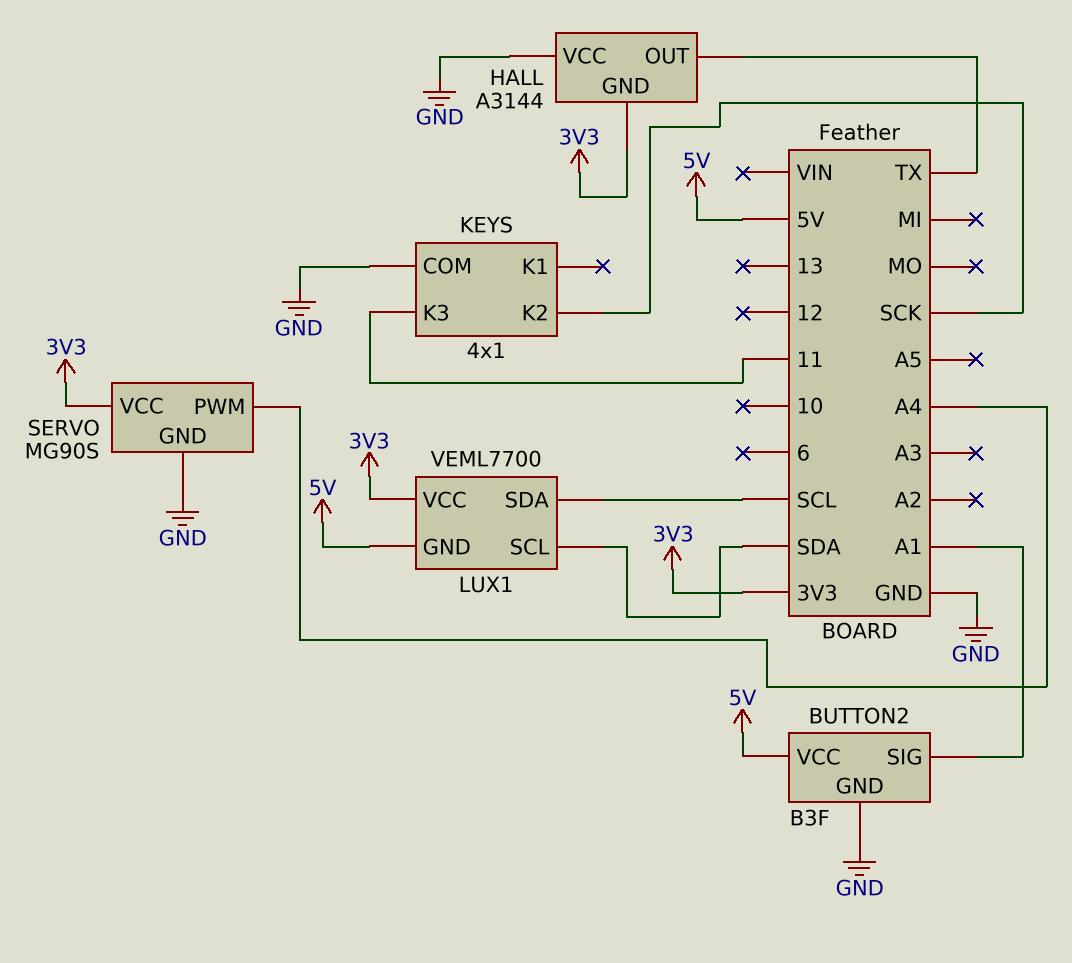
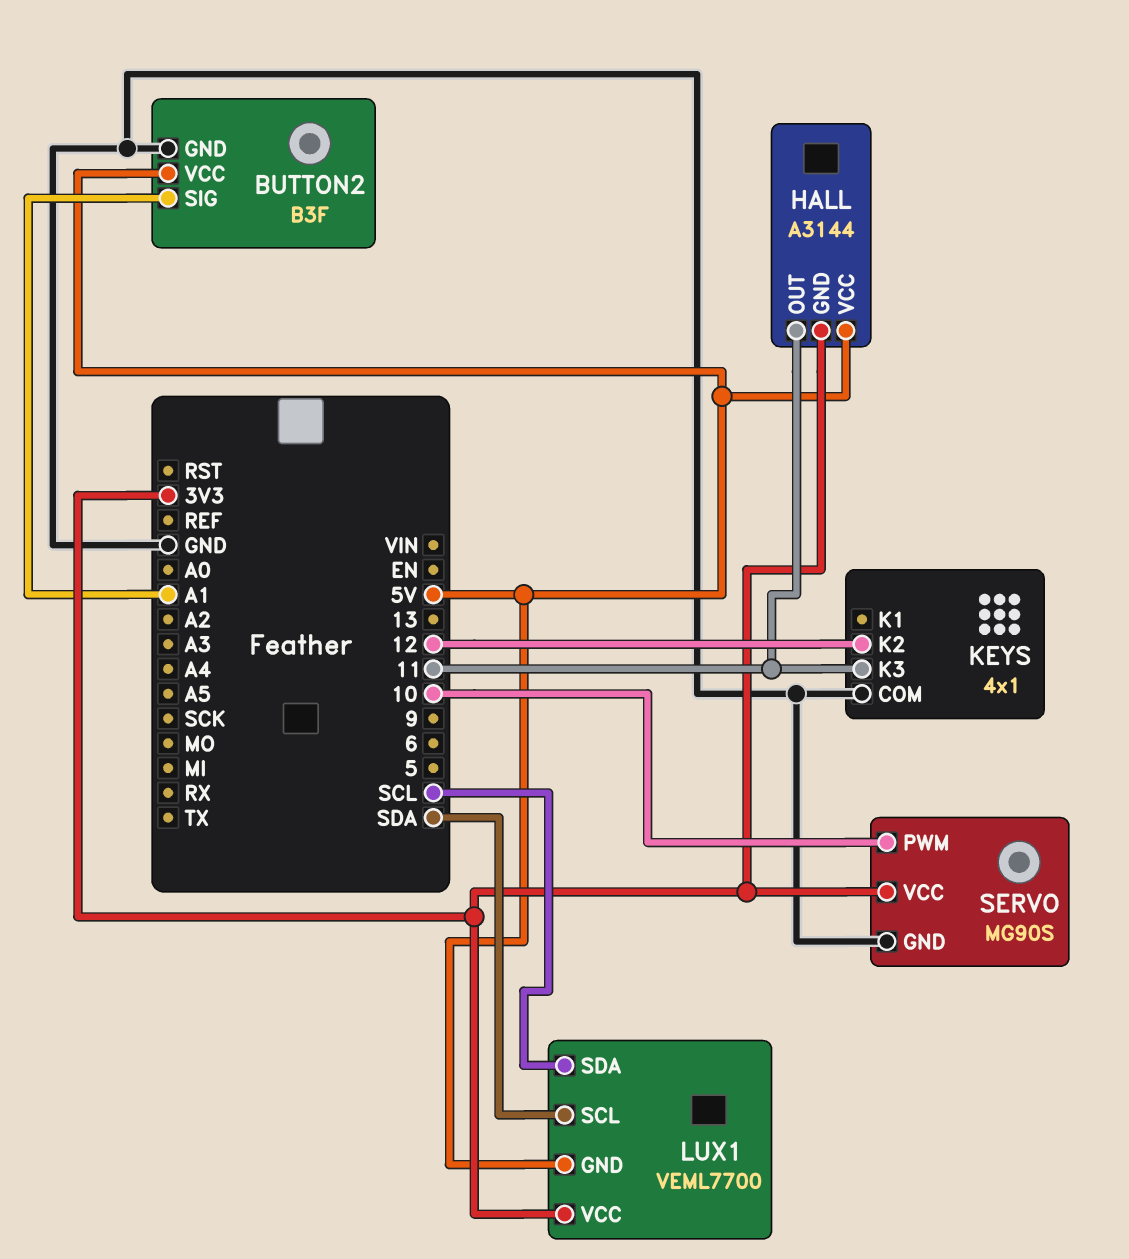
HALL pin OUT: TX -> 11
HALL pin VCC: GND -> 5V
KEYS pin K2: SCK -> 12
SERVO pin PWM: A4 -> 10

